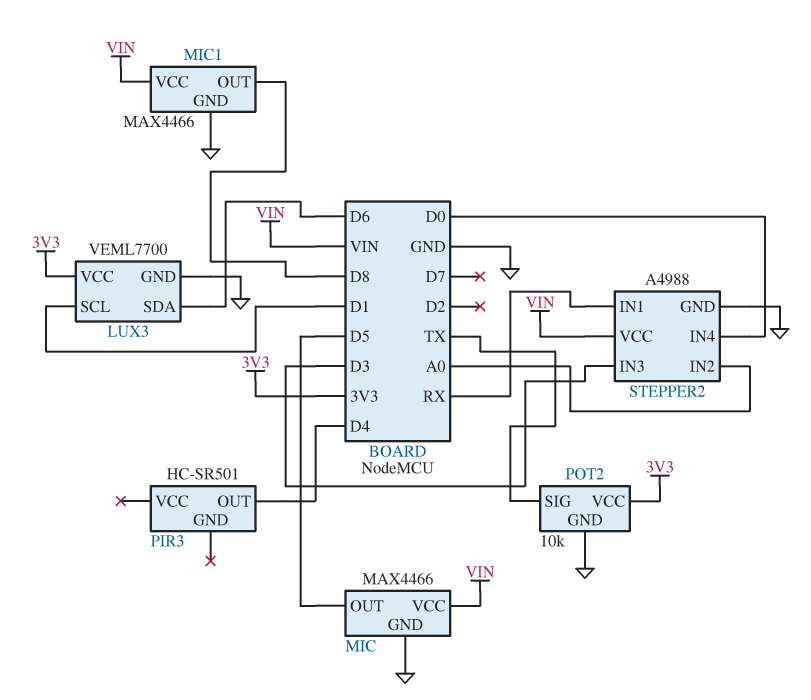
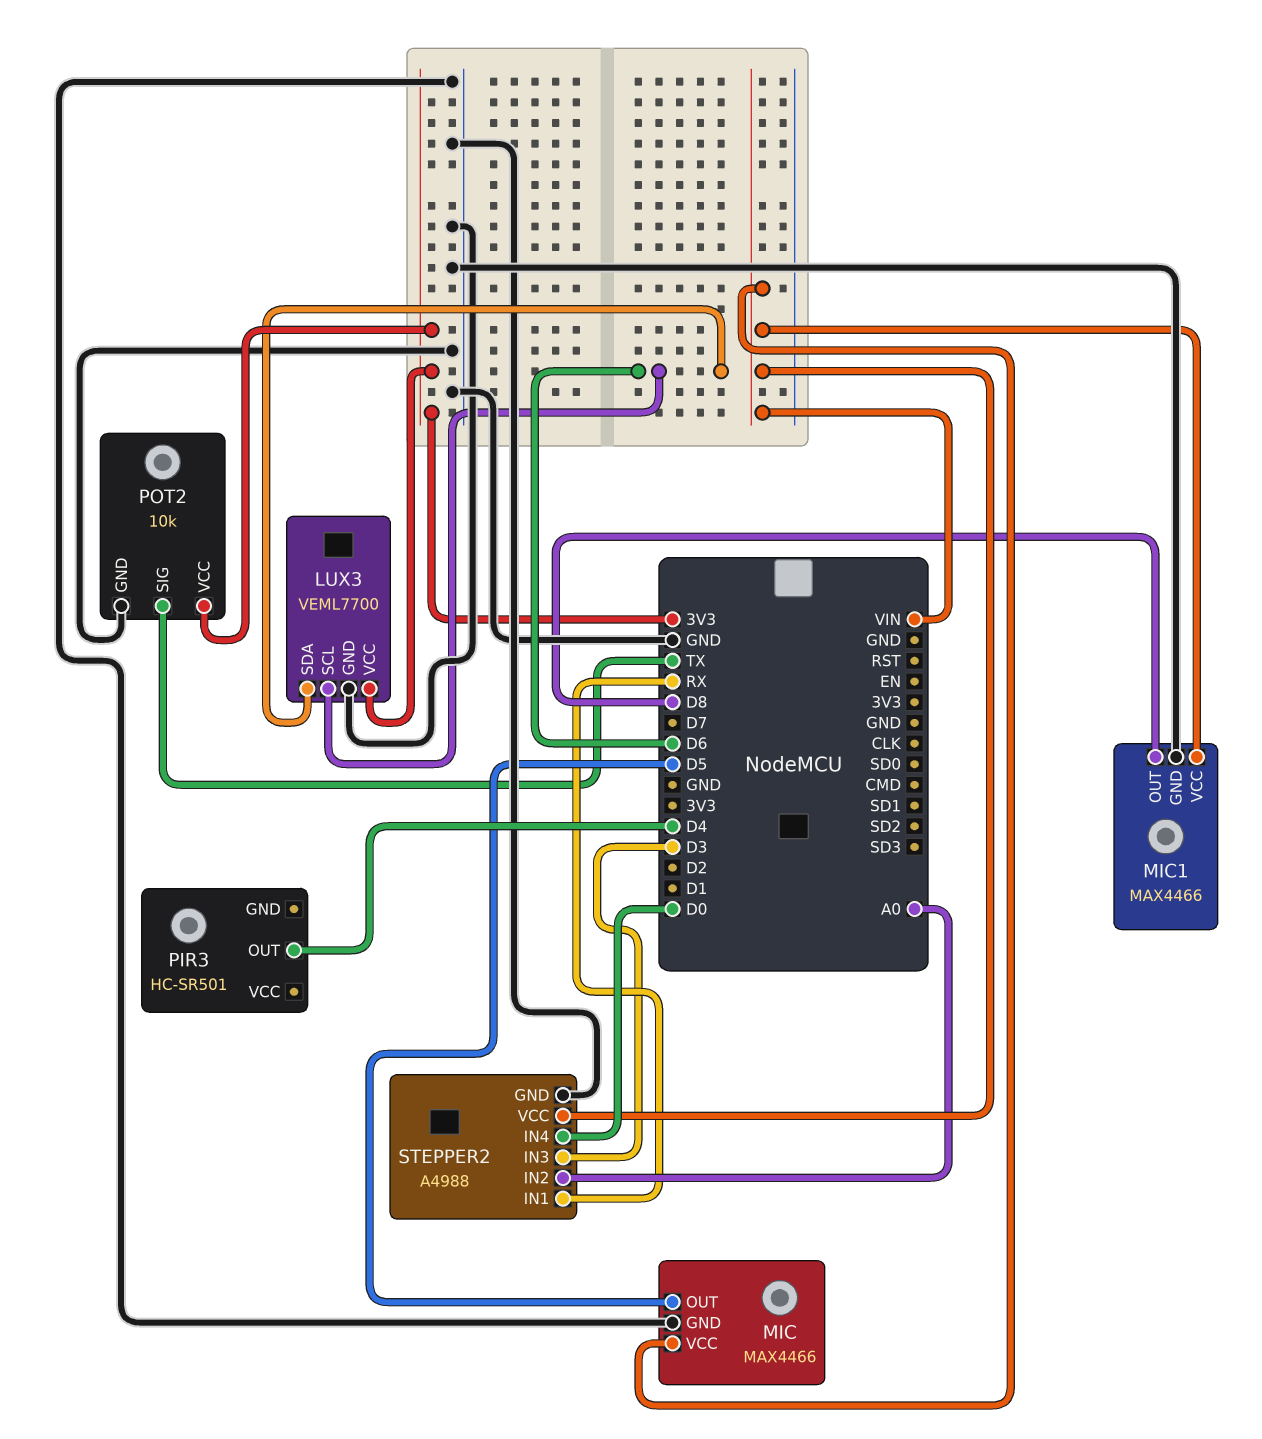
LUX3 pin SCL: D1 -> D6

